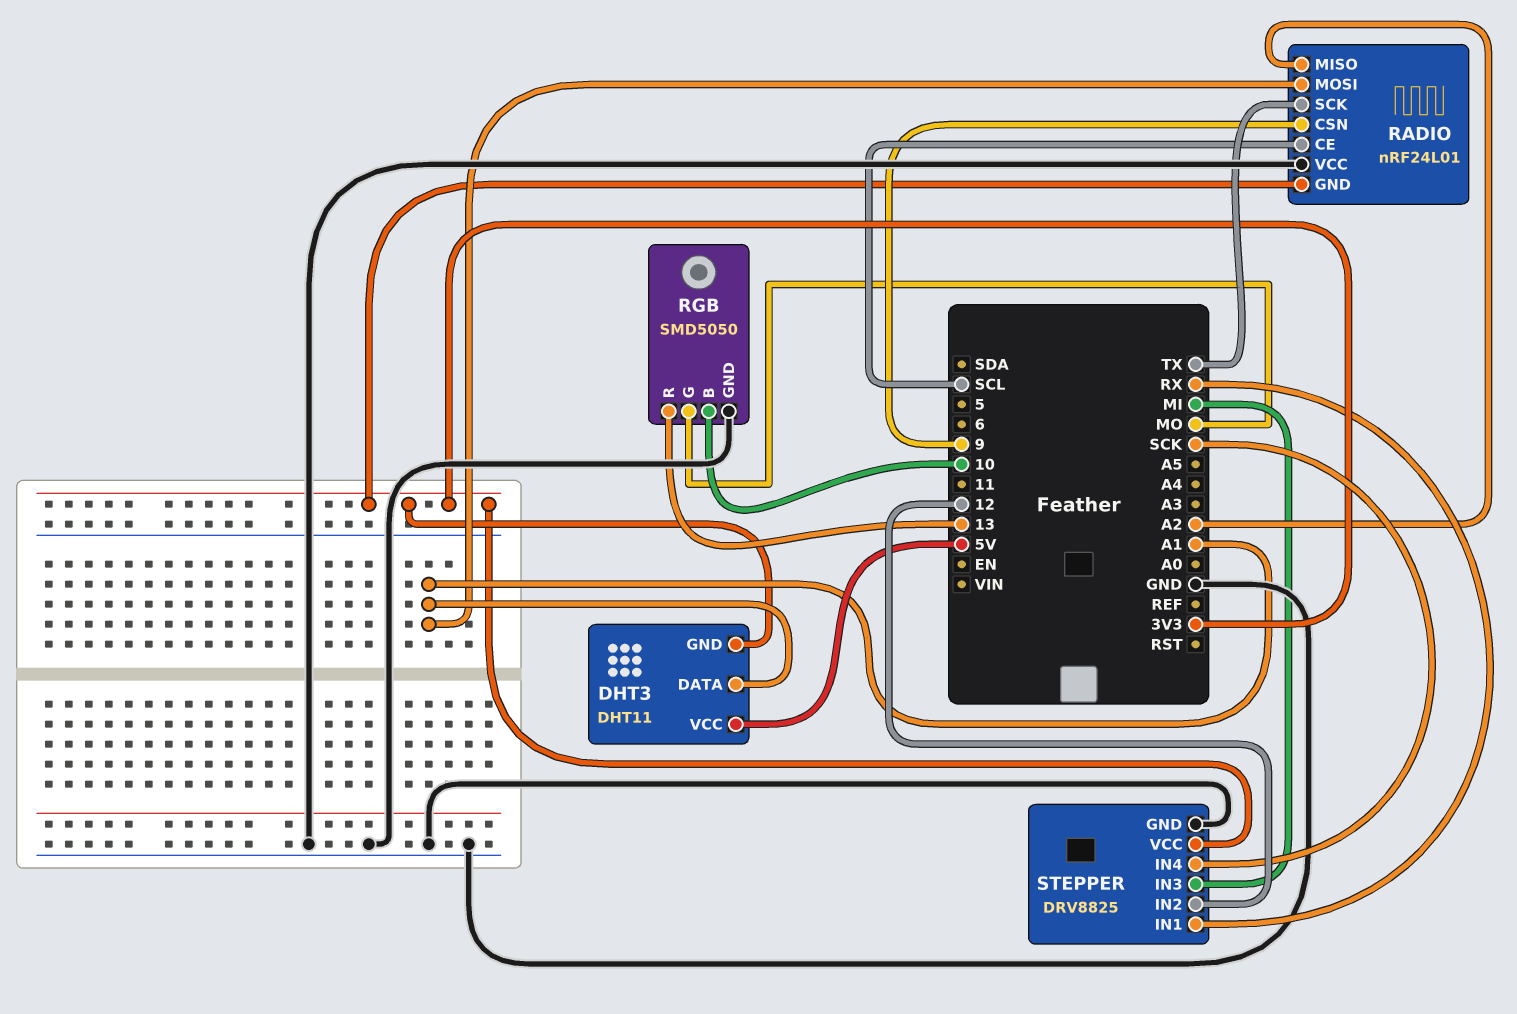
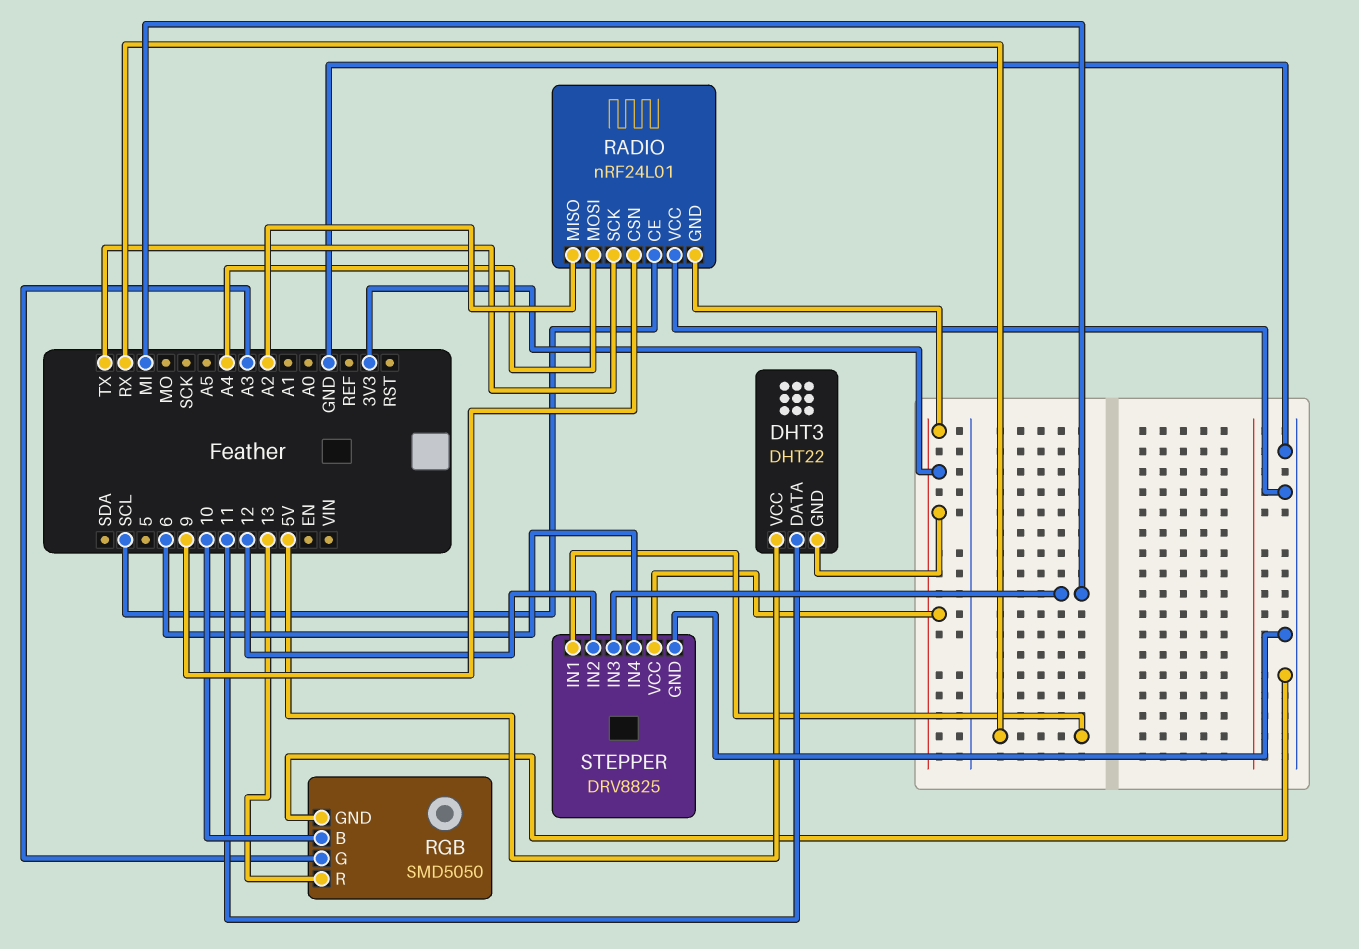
DHT3: DHT11 -> DHT22
DHT3 pin DATA: A1 -> 11
RADIO pin MOSI: A1 -> A4
RGB pin G: MO -> A3
STEPPER pin IN4: SCK -> 6

